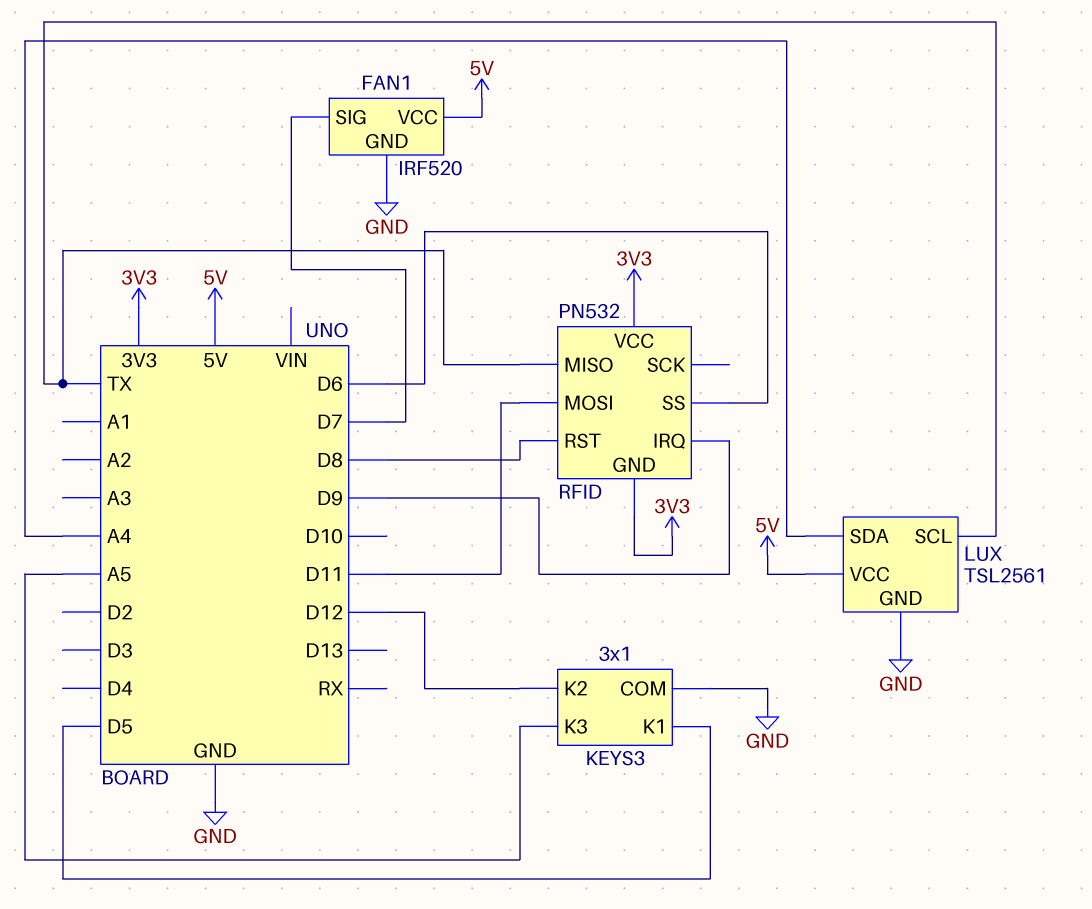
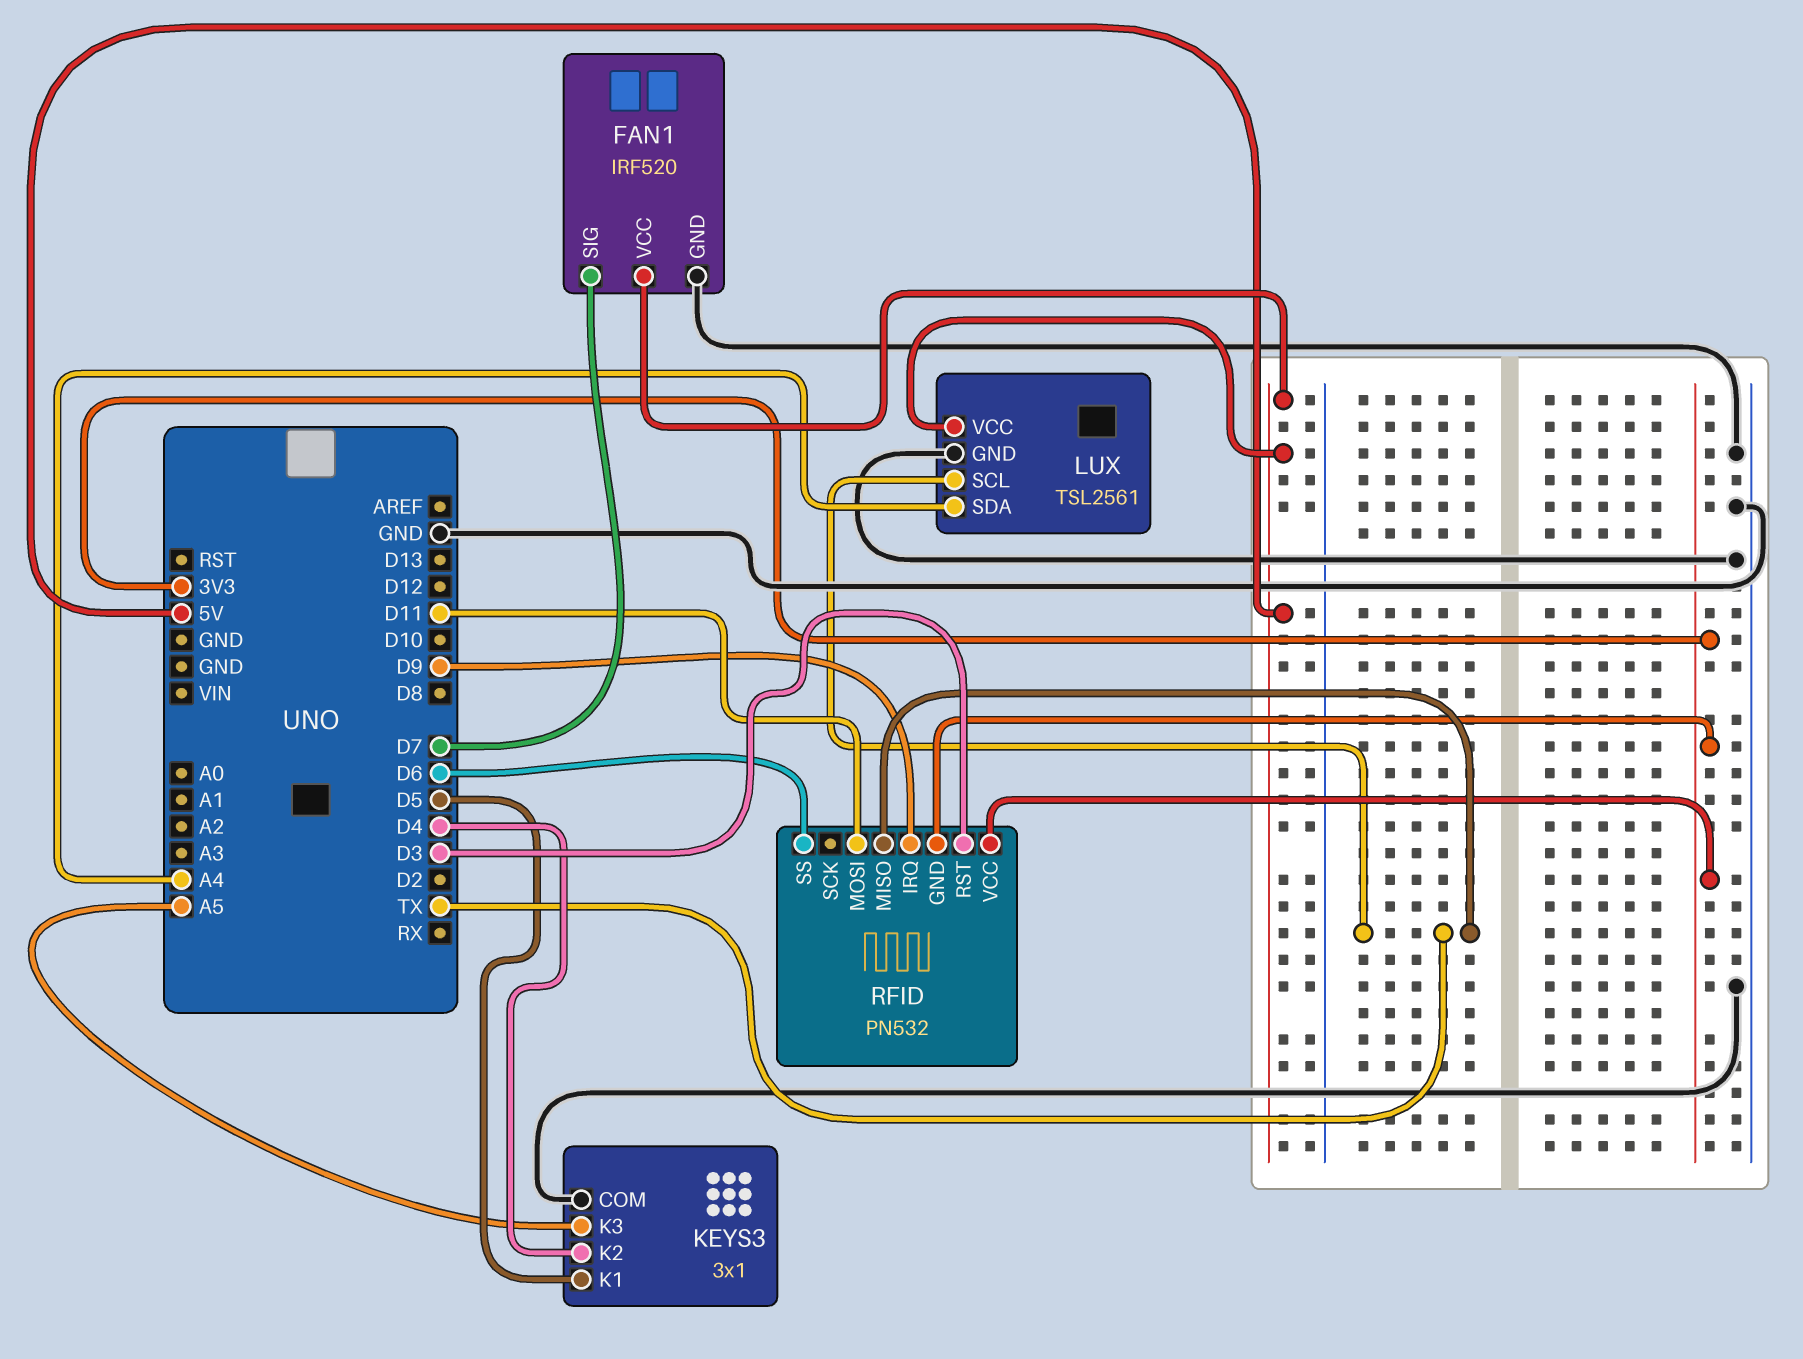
KEYS3 pin K2: D12 -> D4
RFID pin RST: D8 -> D3

